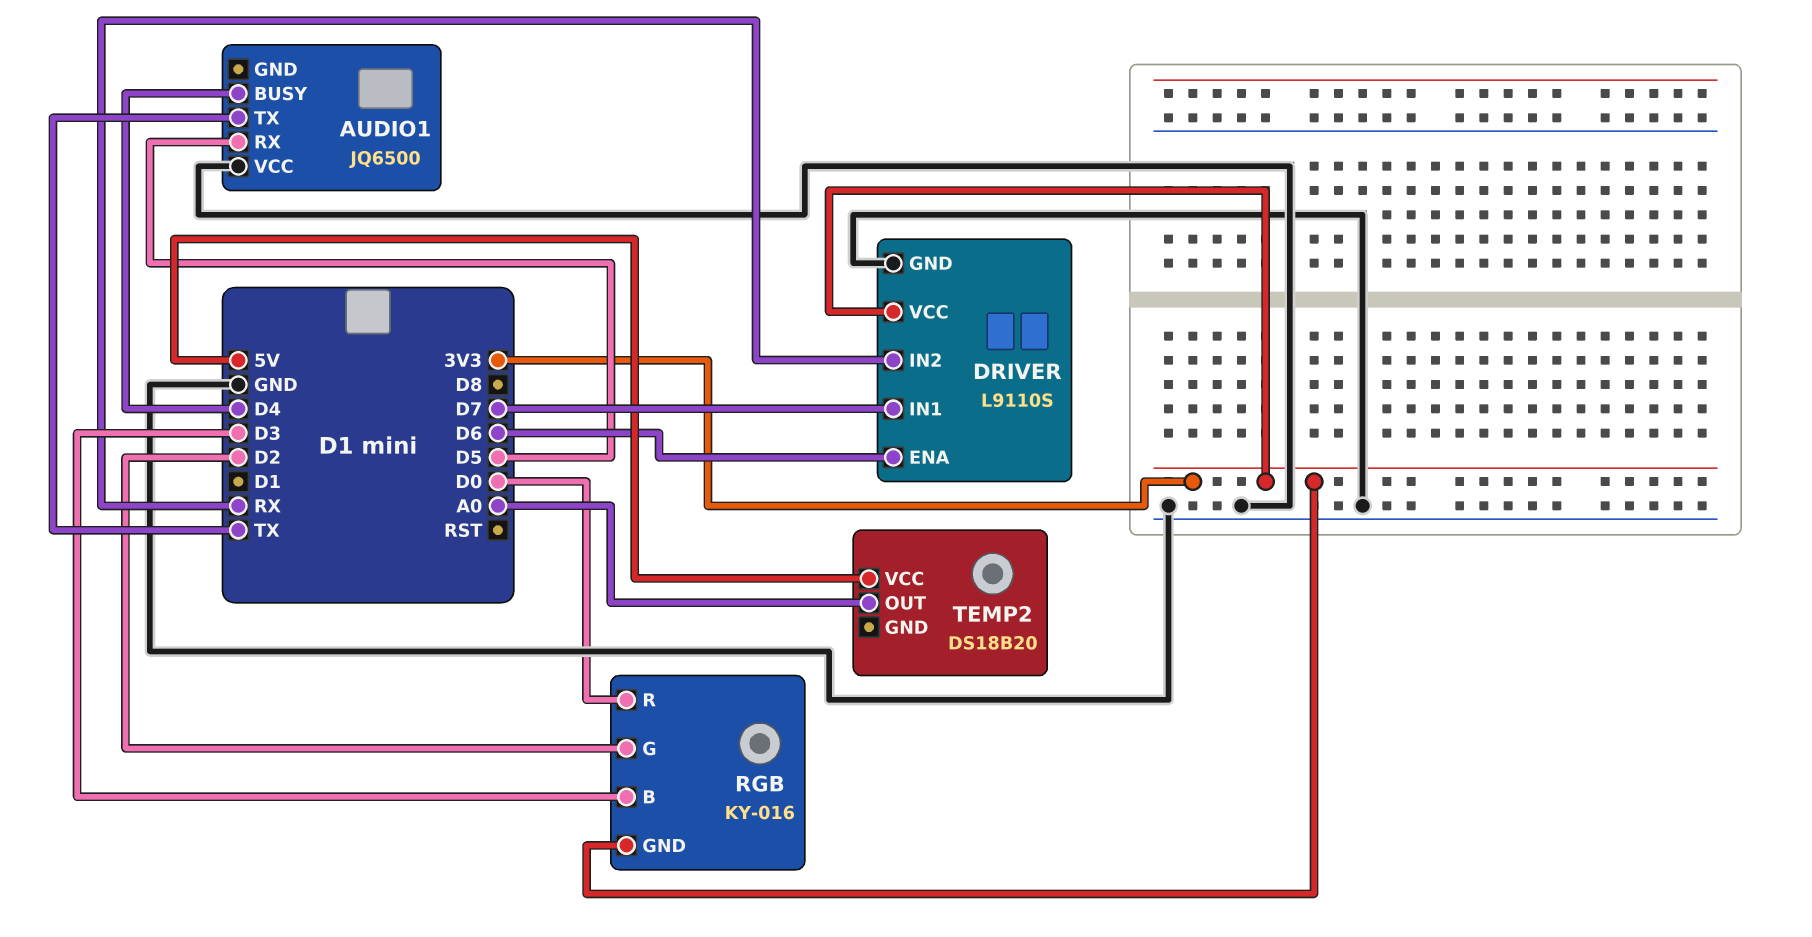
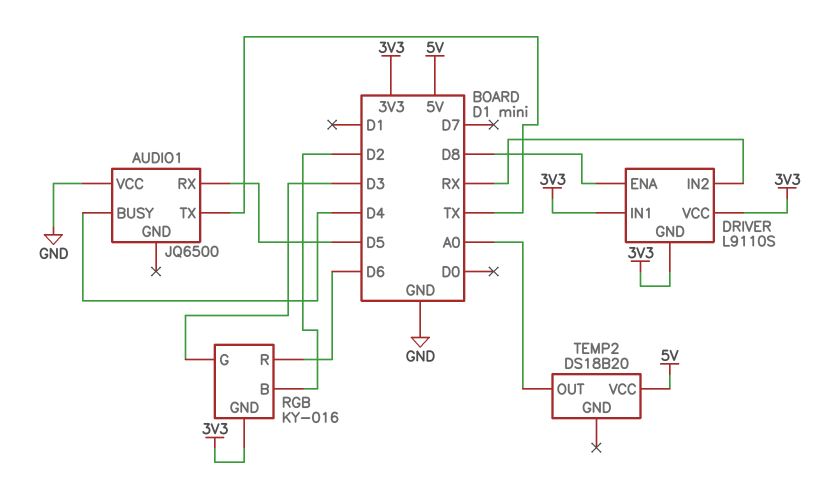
DRIVER pin ENA: D6 -> D8
DRIVER pin GND: GND -> 3V3
DRIVER pin IN1: D7 -> 3V3
RGB pin B: D3 -> D2
RGB pin G: D2 -> D3
RGB pin R: D0 -> D6

